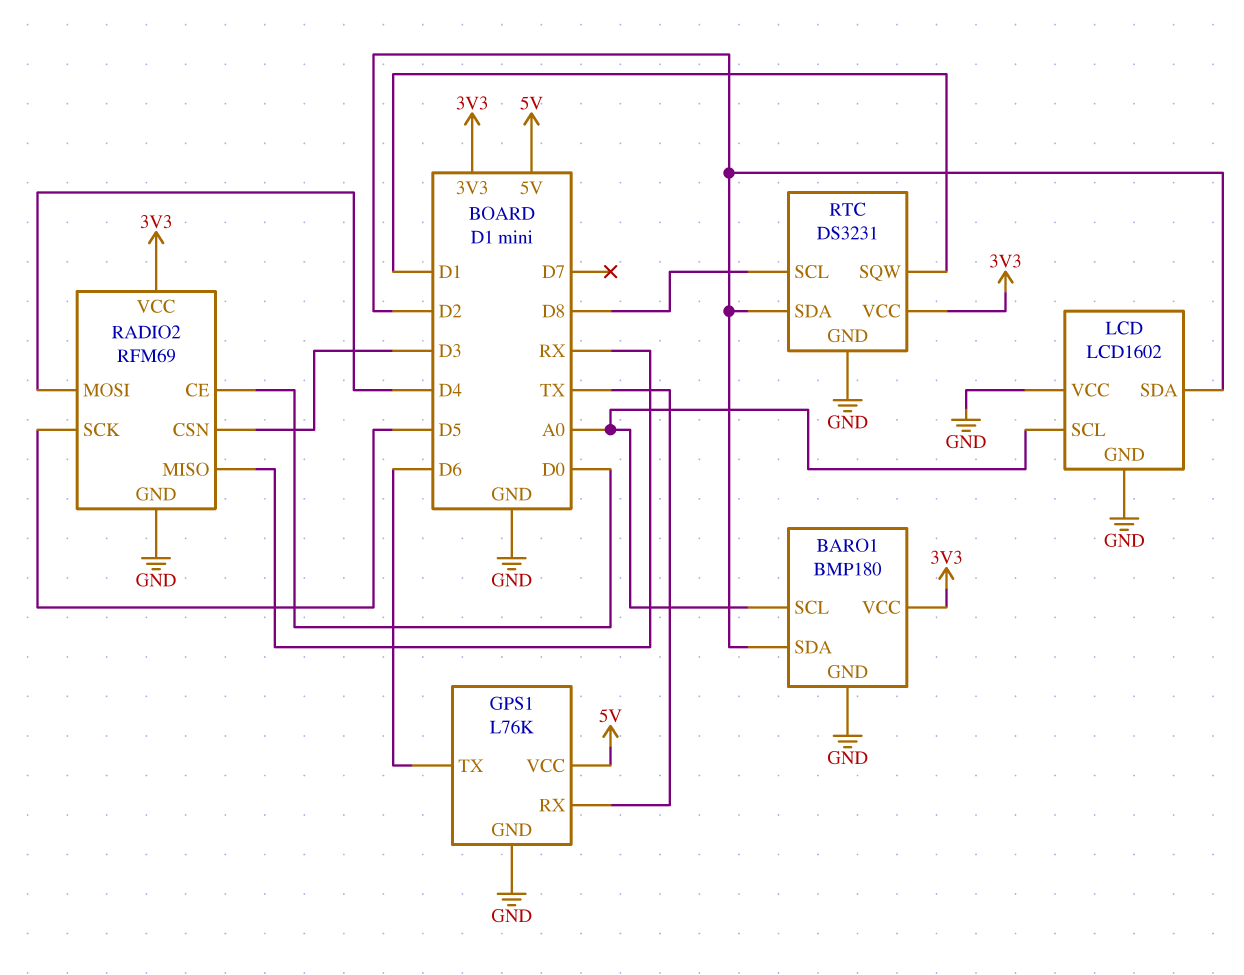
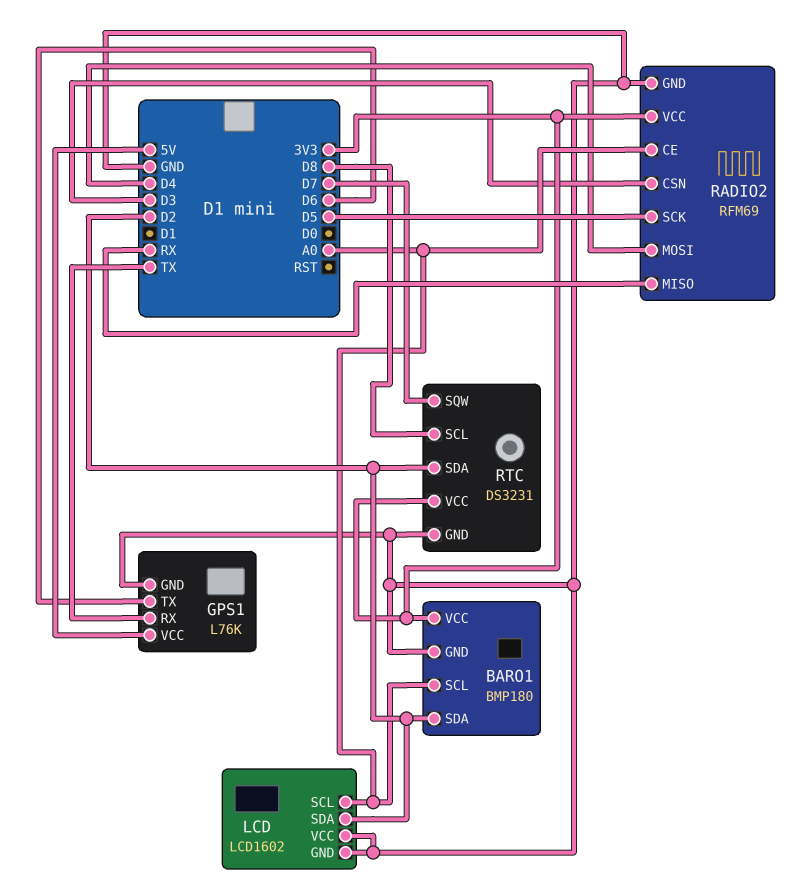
RADIO2 pin CE: D0 -> A0
RTC pin SQW: D1 -> D7

